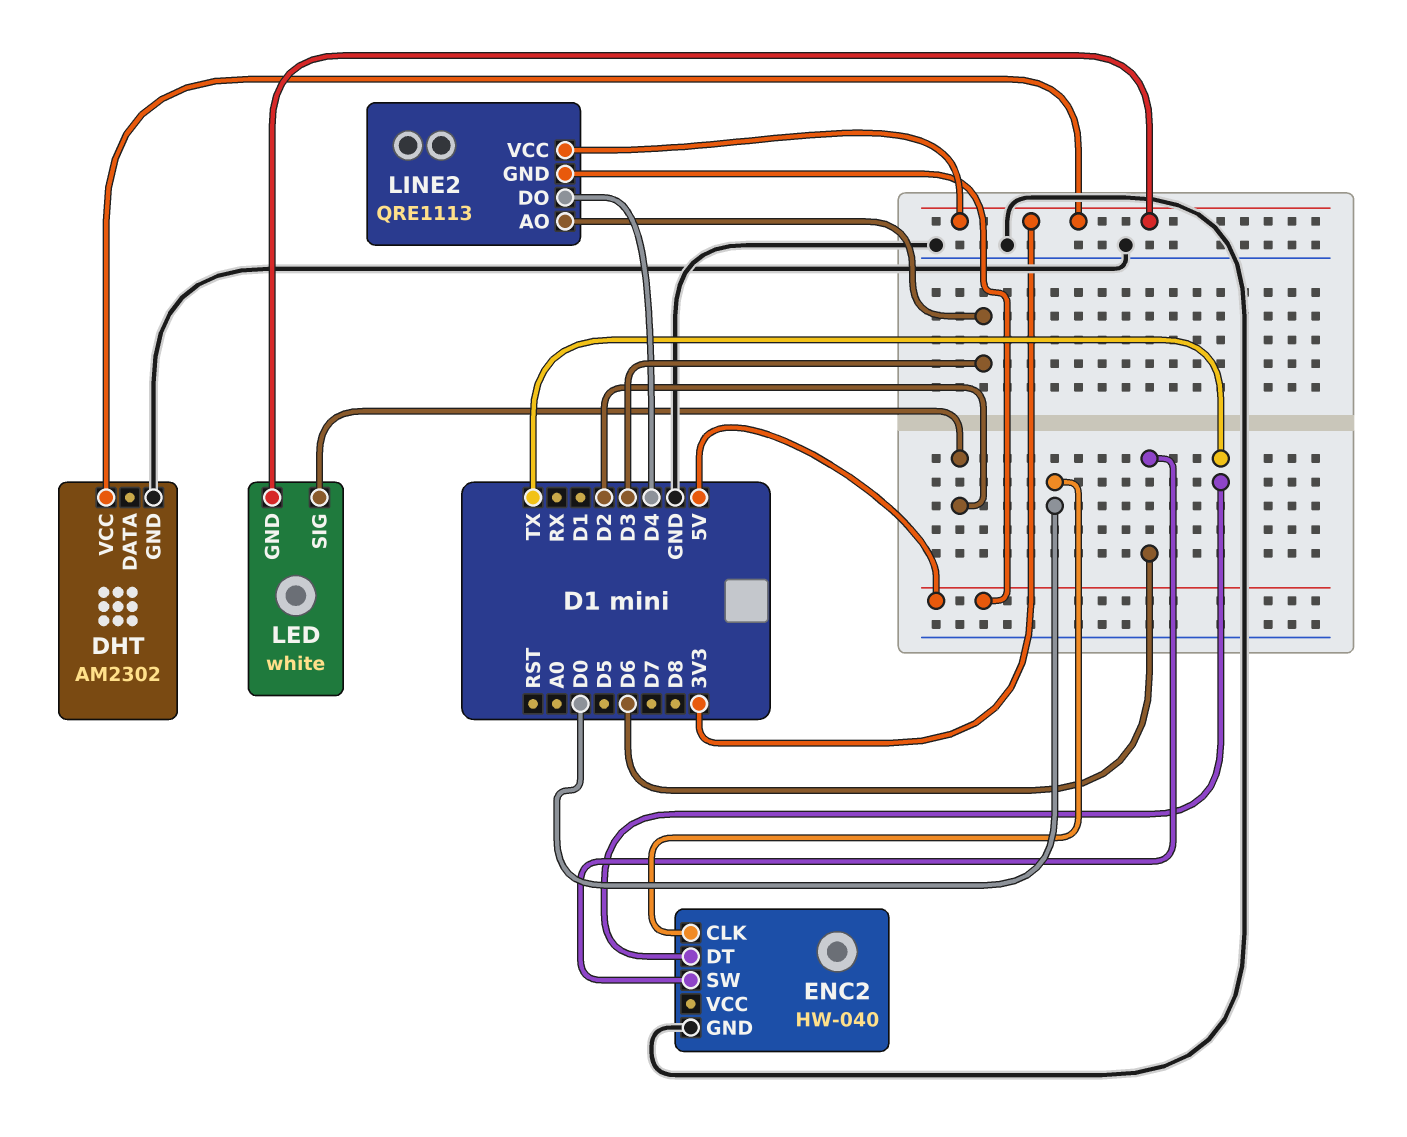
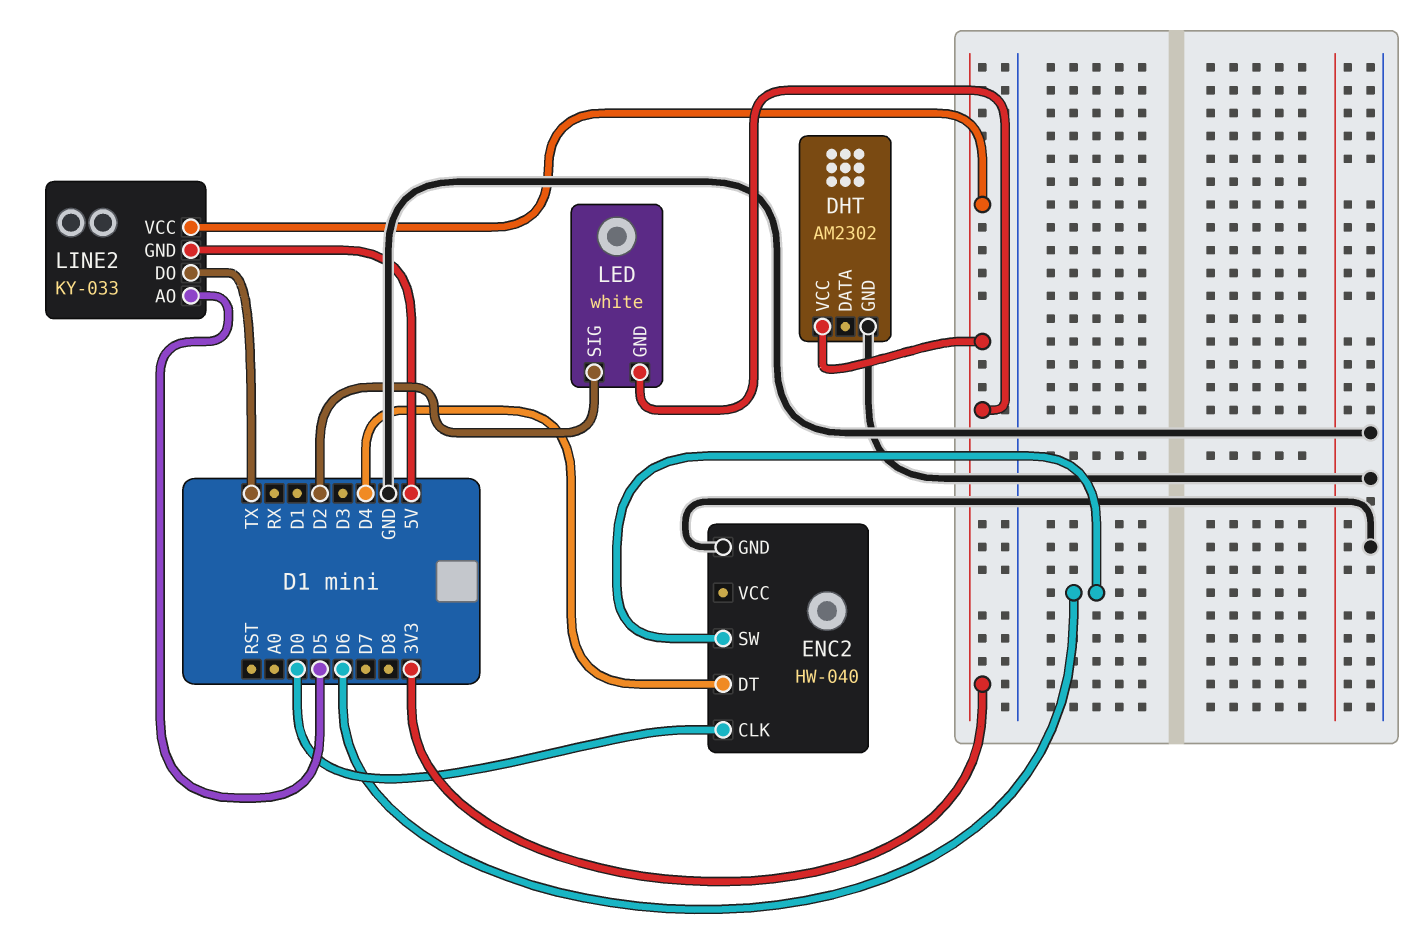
ENC2 pin DT: TX -> D4
LINE2: QRE1113 -> KY-033
LINE2 pin AO: D3 -> D5
LINE2 pin DO: D4 -> TX

